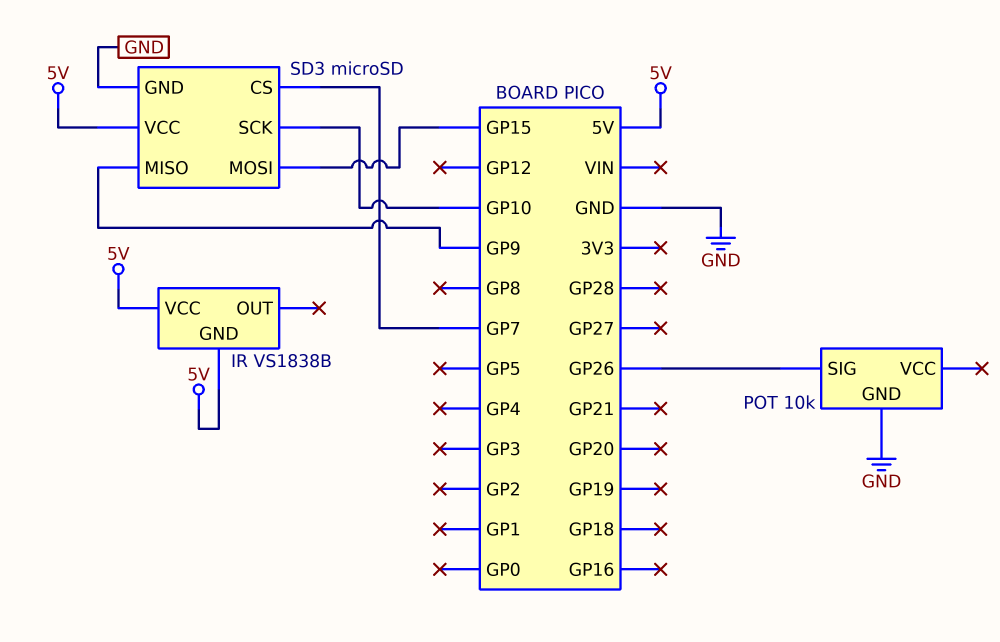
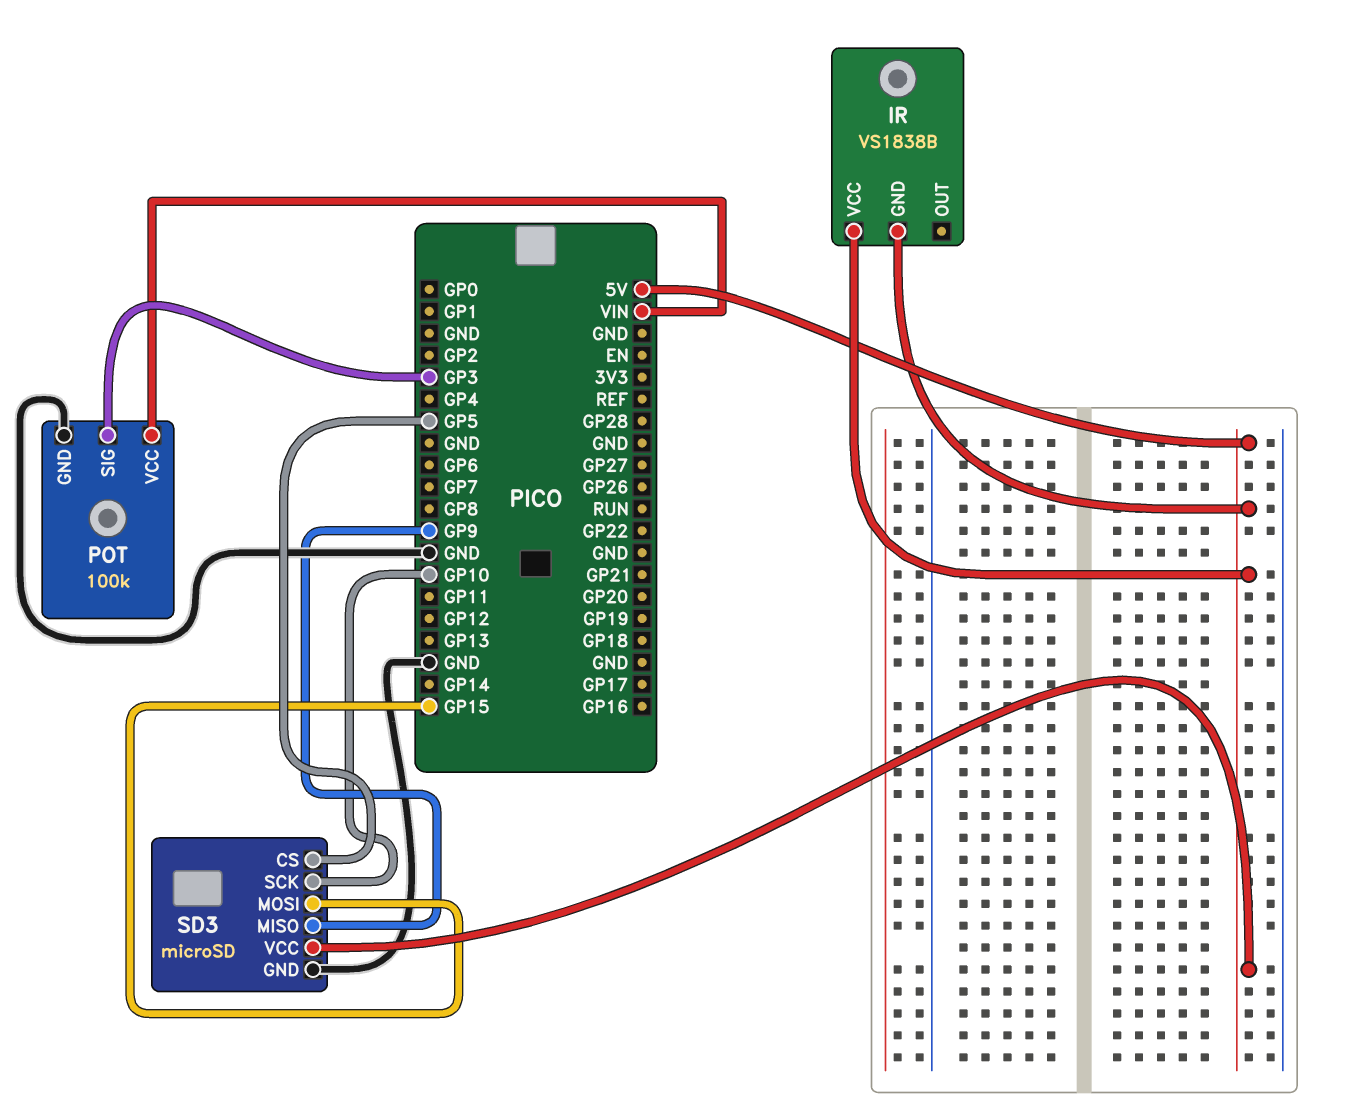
POT: 10k -> 100k
POT pin SIG: GP26 -> GP3
POT pin VCC: none -> VIN
SD3 pin CS: GP7 -> GP5

